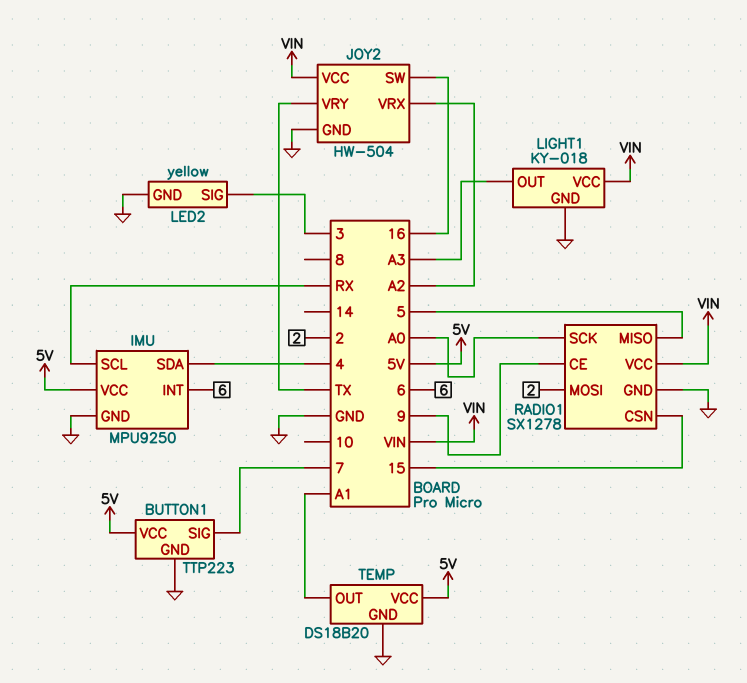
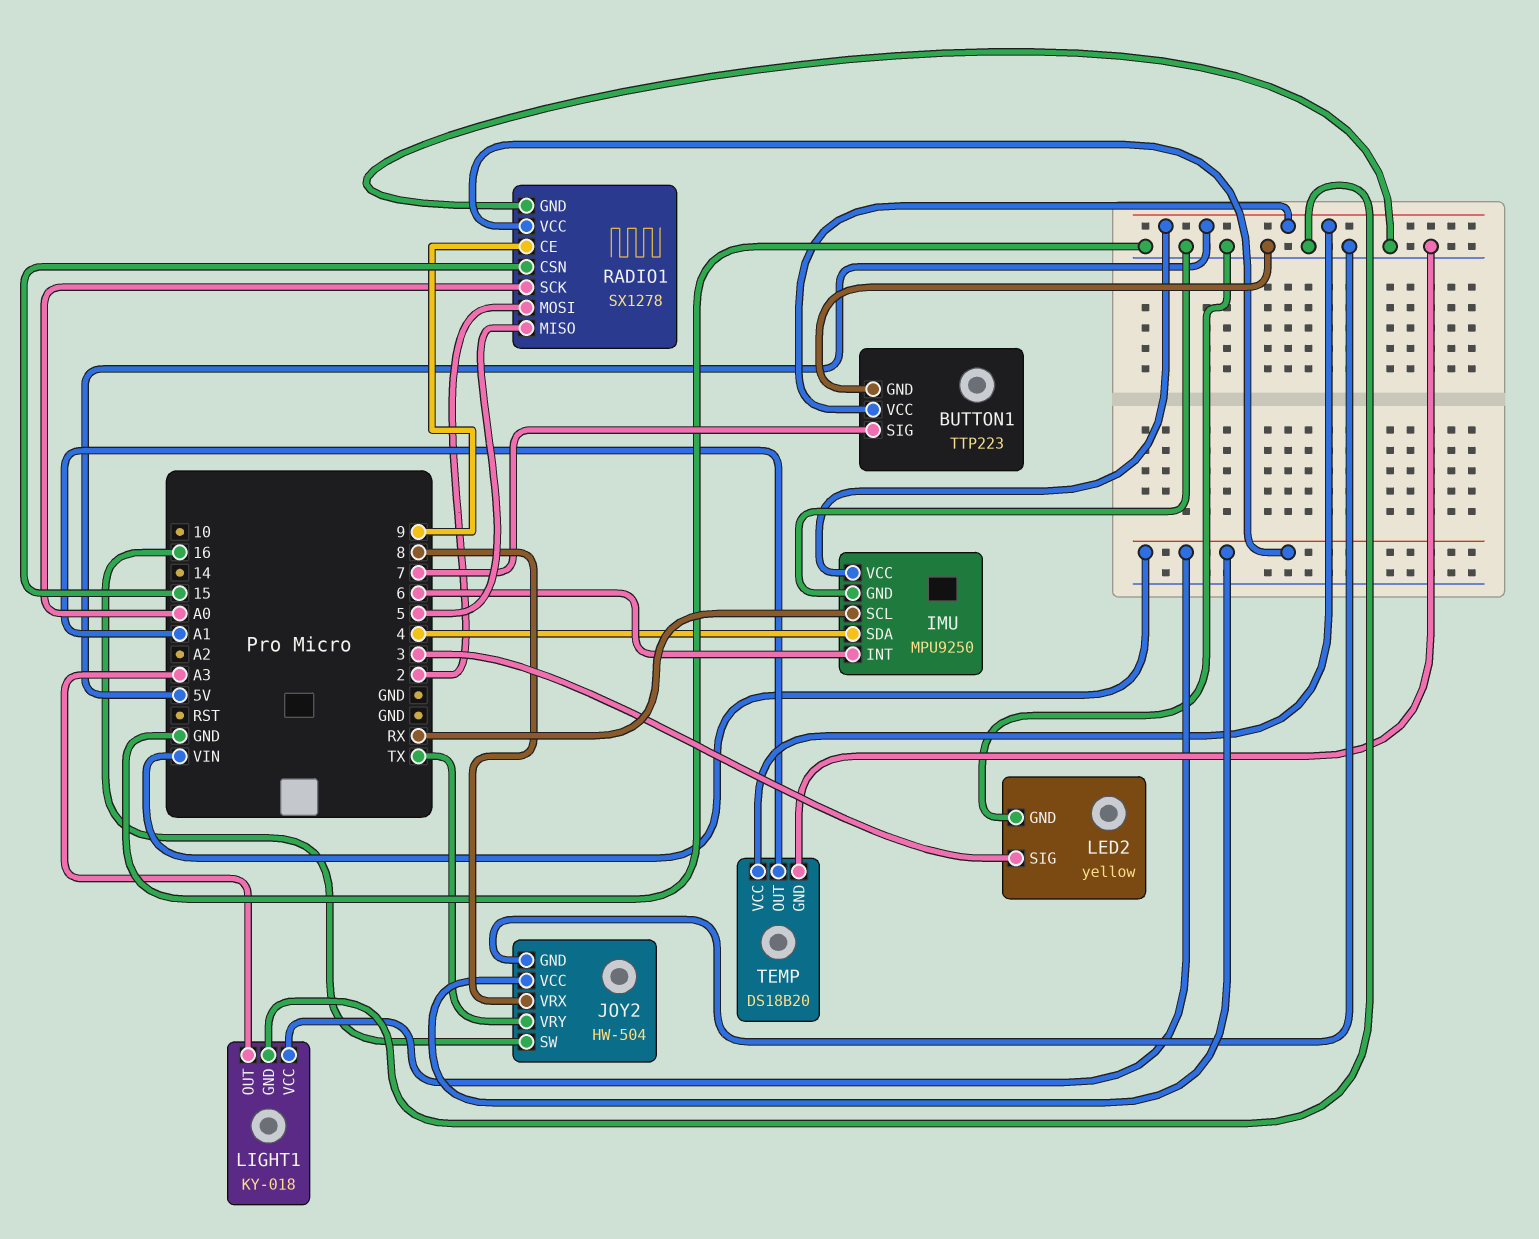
JOY2 pin VRX: A2 -> 8

